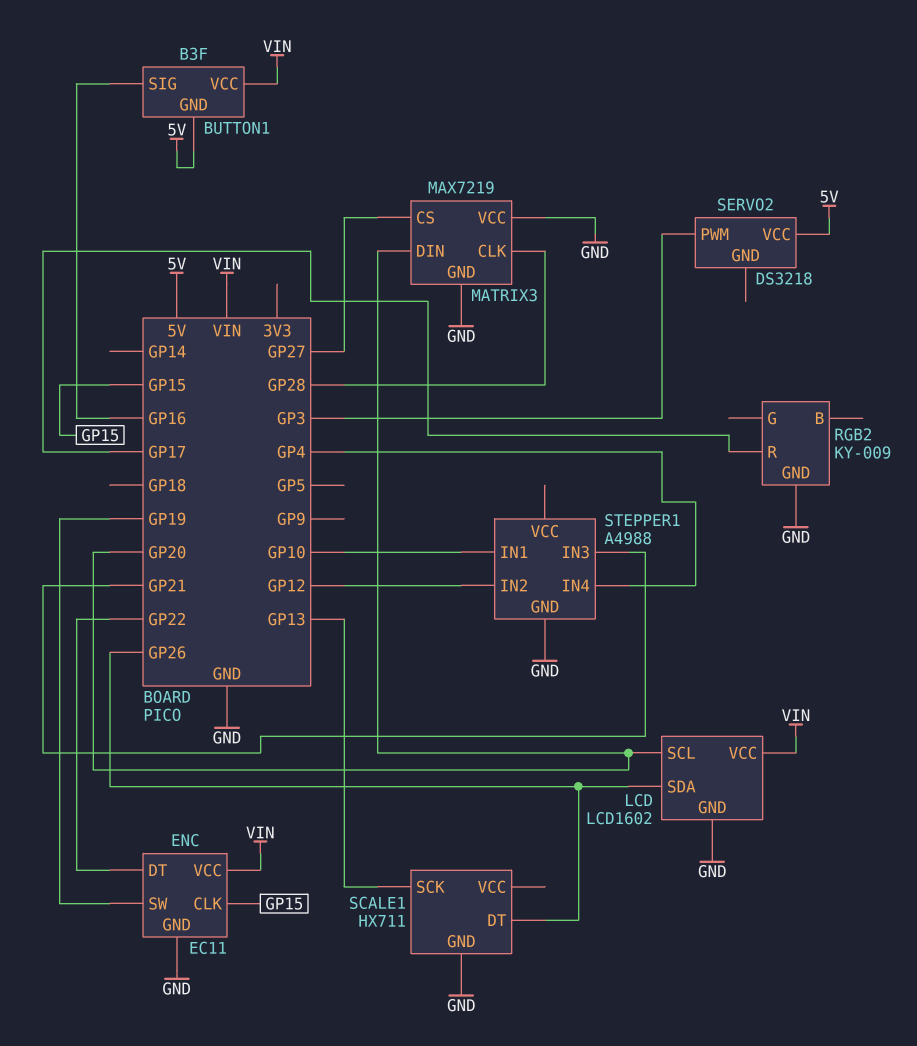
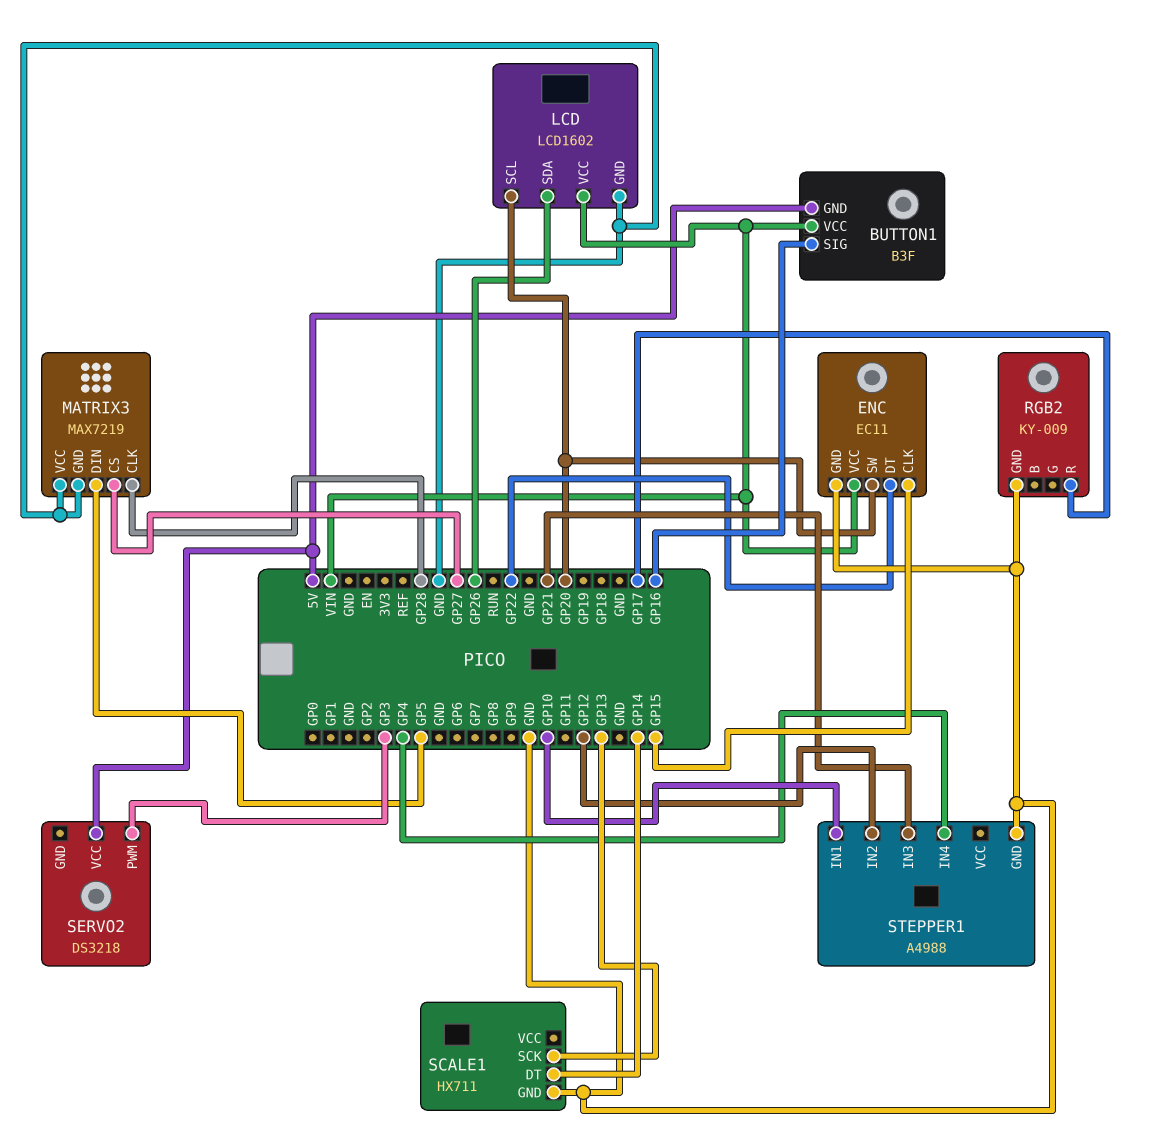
ENC pin SW: GP19 -> GP20
MATRIX3 pin DIN: GP20 -> GP5
SCALE1 pin DT: GP26 -> GP14

